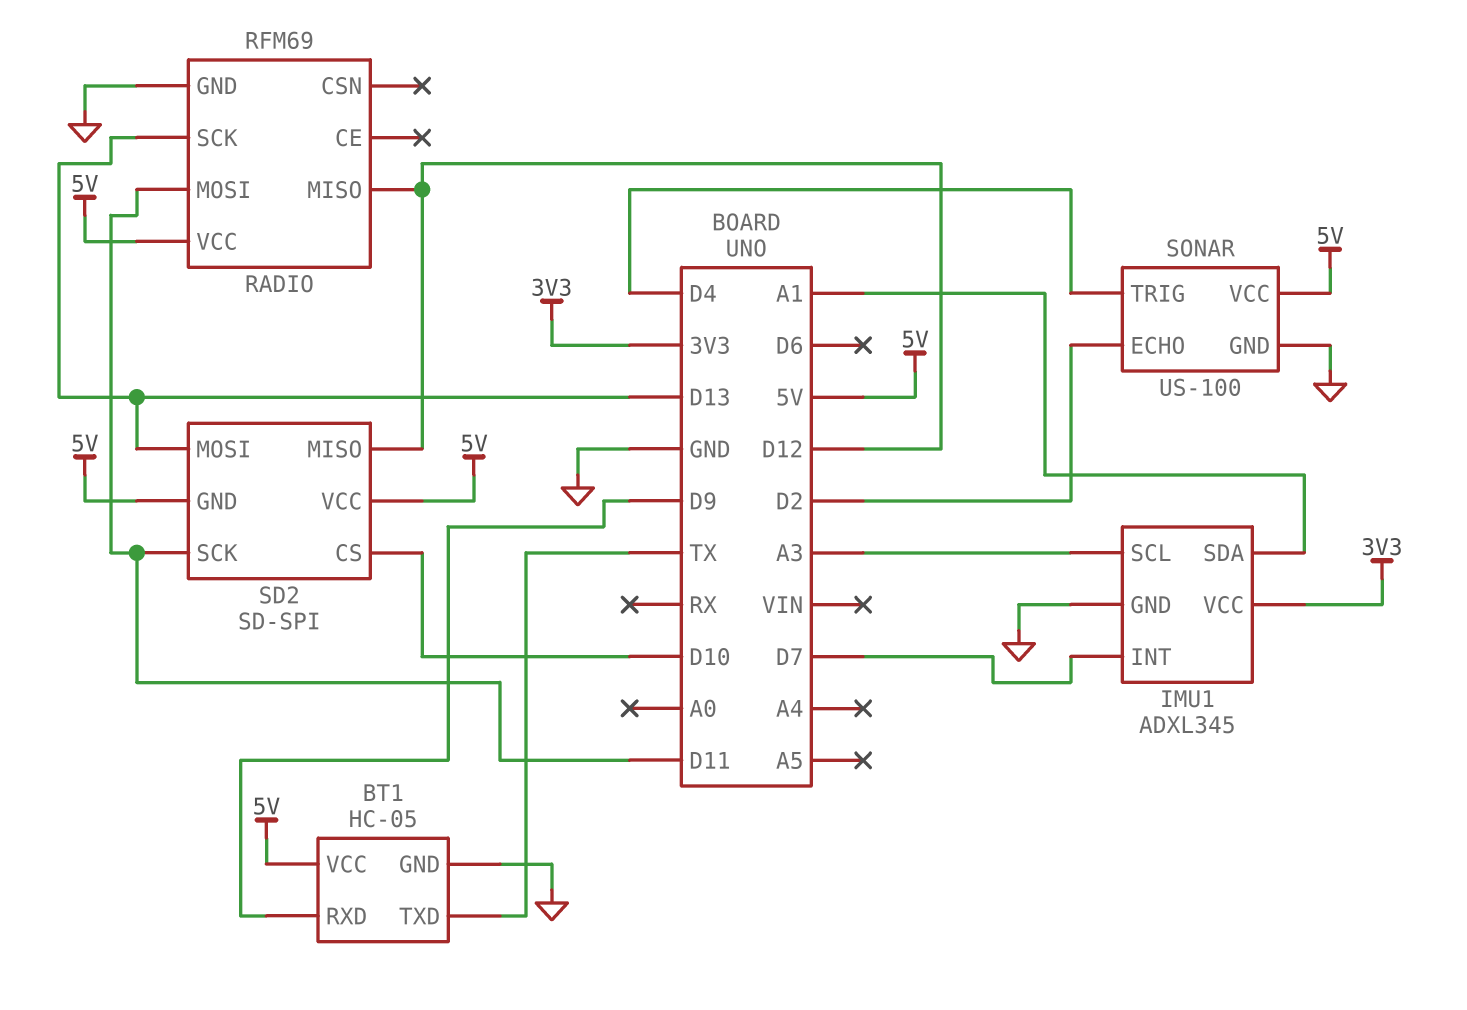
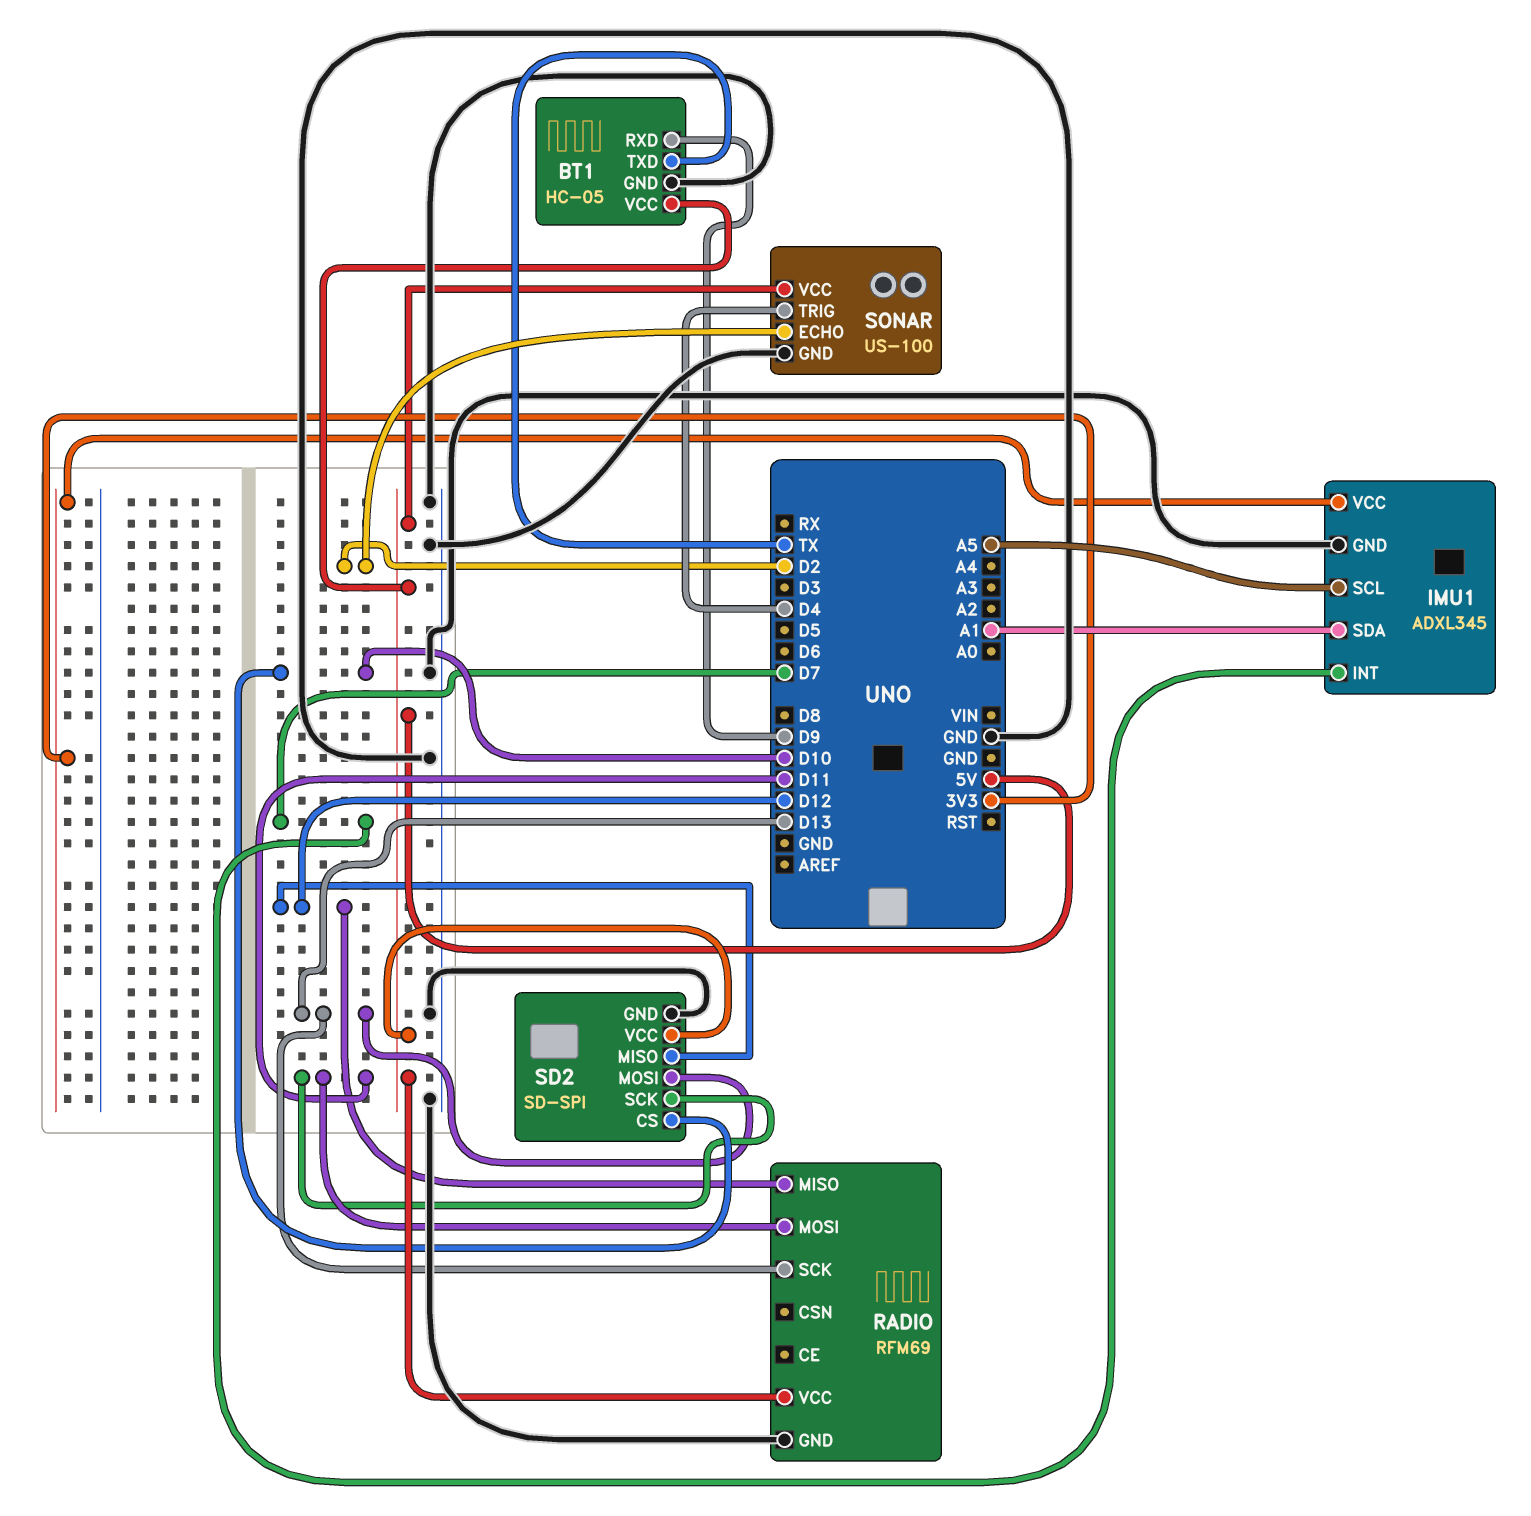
IMU1 pin SCL: A3 -> A5
SD2 pin GND: 5V -> GND

